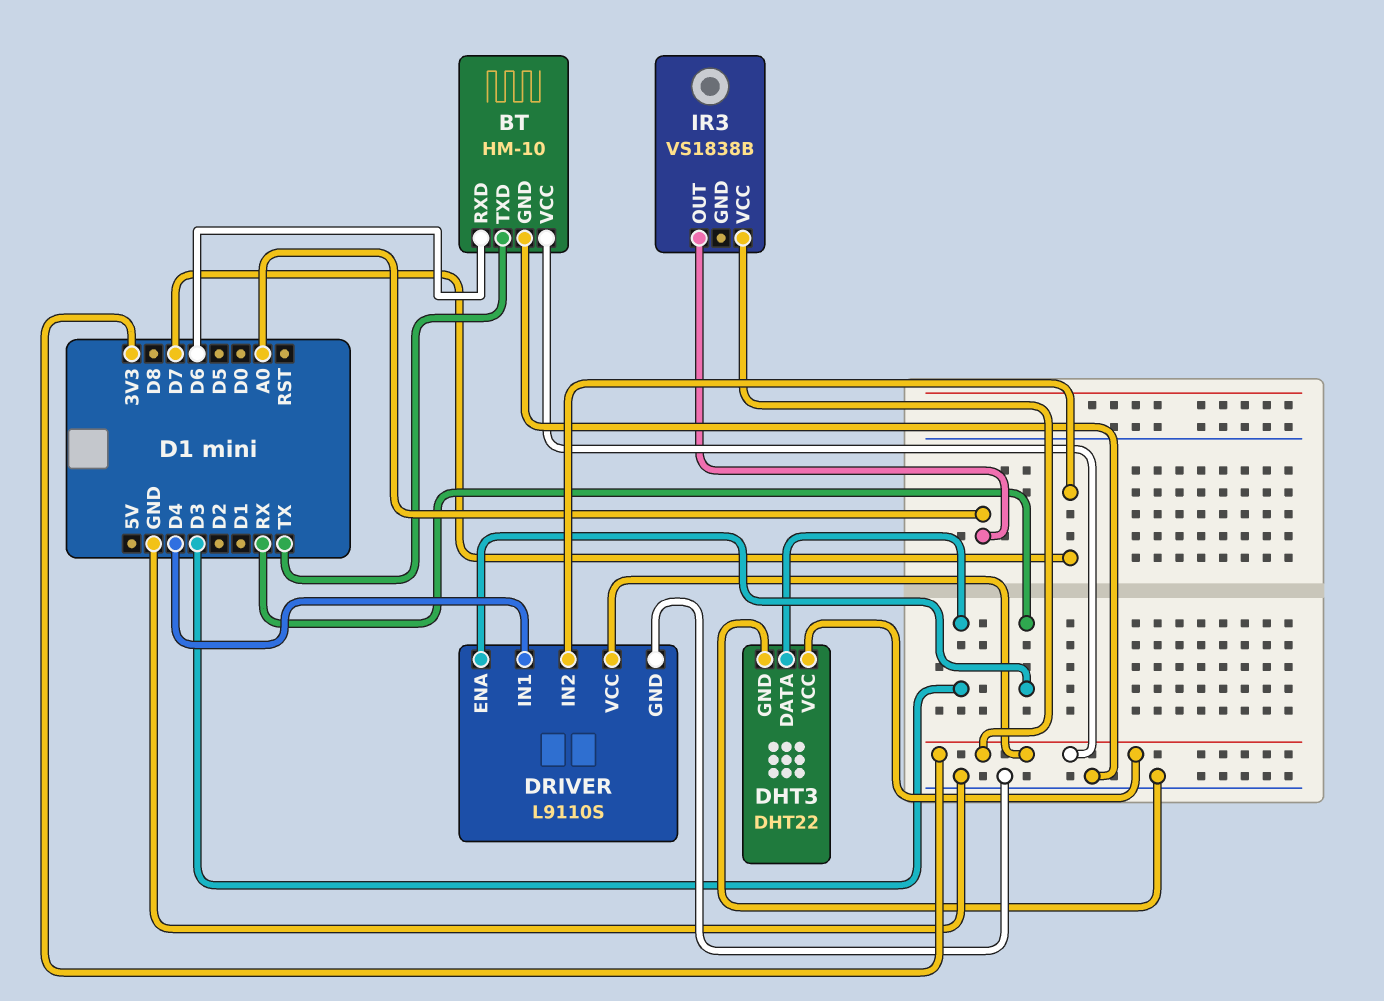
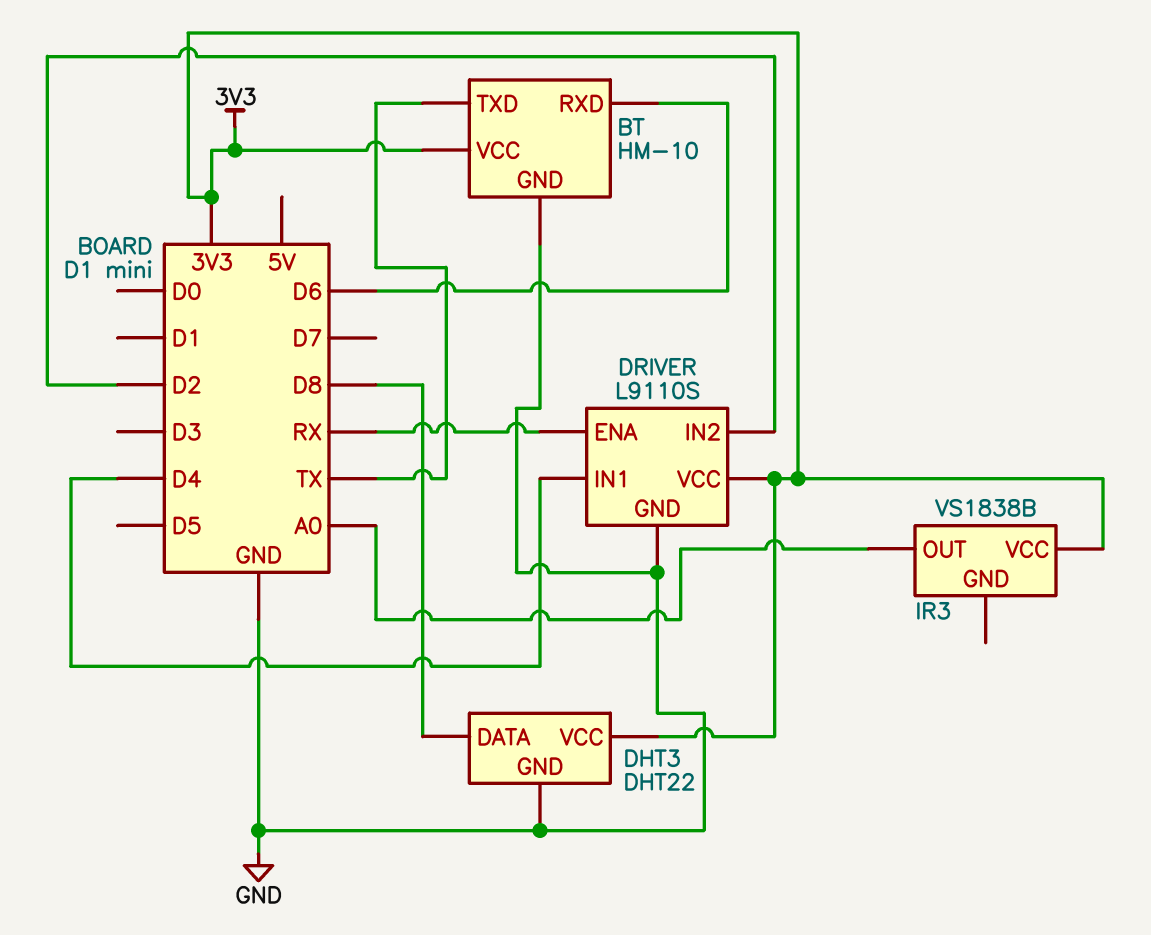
DHT3 pin DATA: D3 -> D8
DRIVER pin IN2: D7 -> D2

